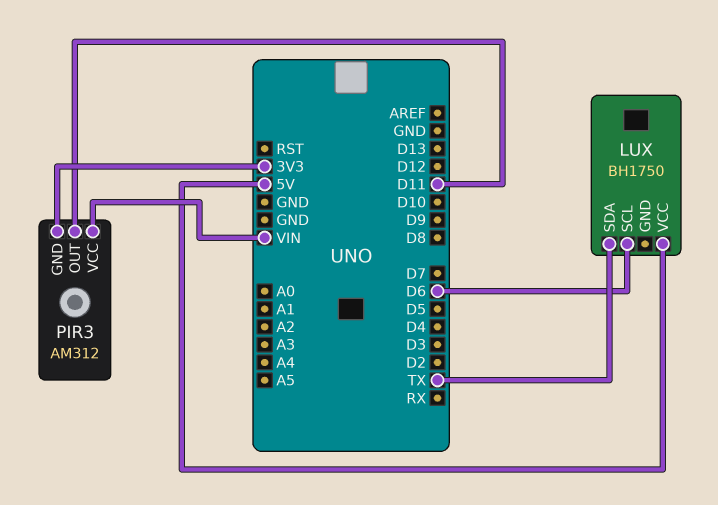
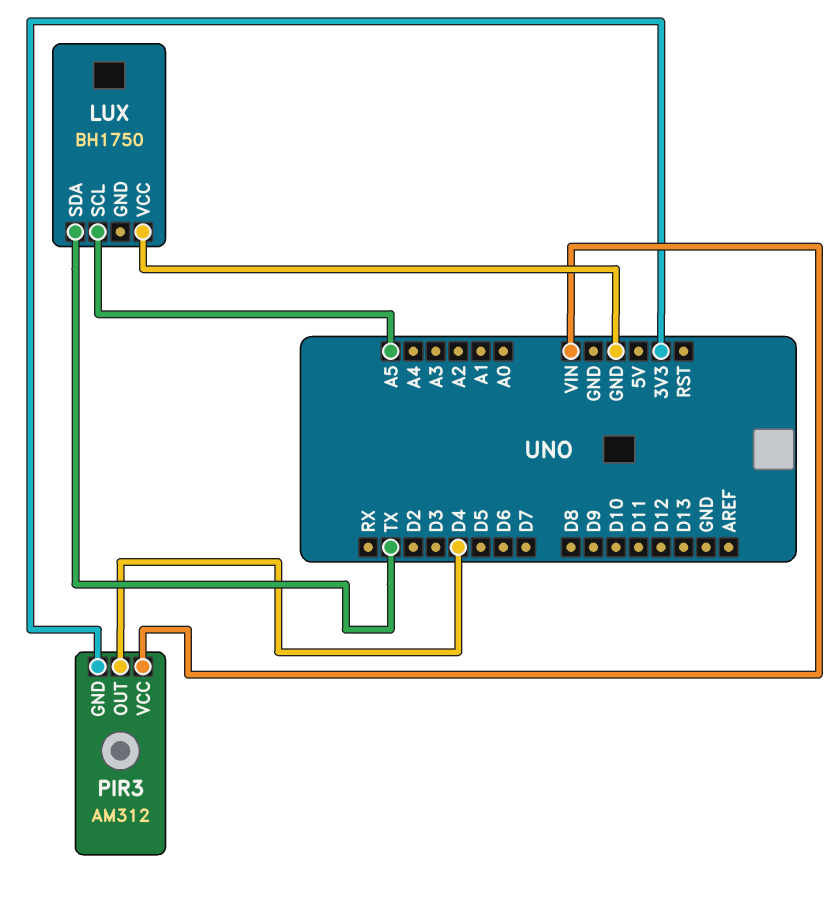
LUX pin SCL: D6 -> A5
LUX pin VCC: 5V -> GND
PIR3 pin OUT: D11 -> D4

